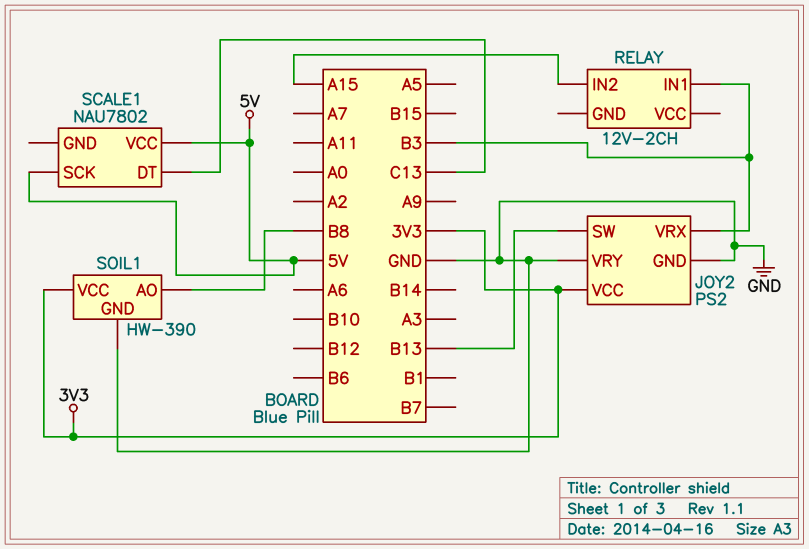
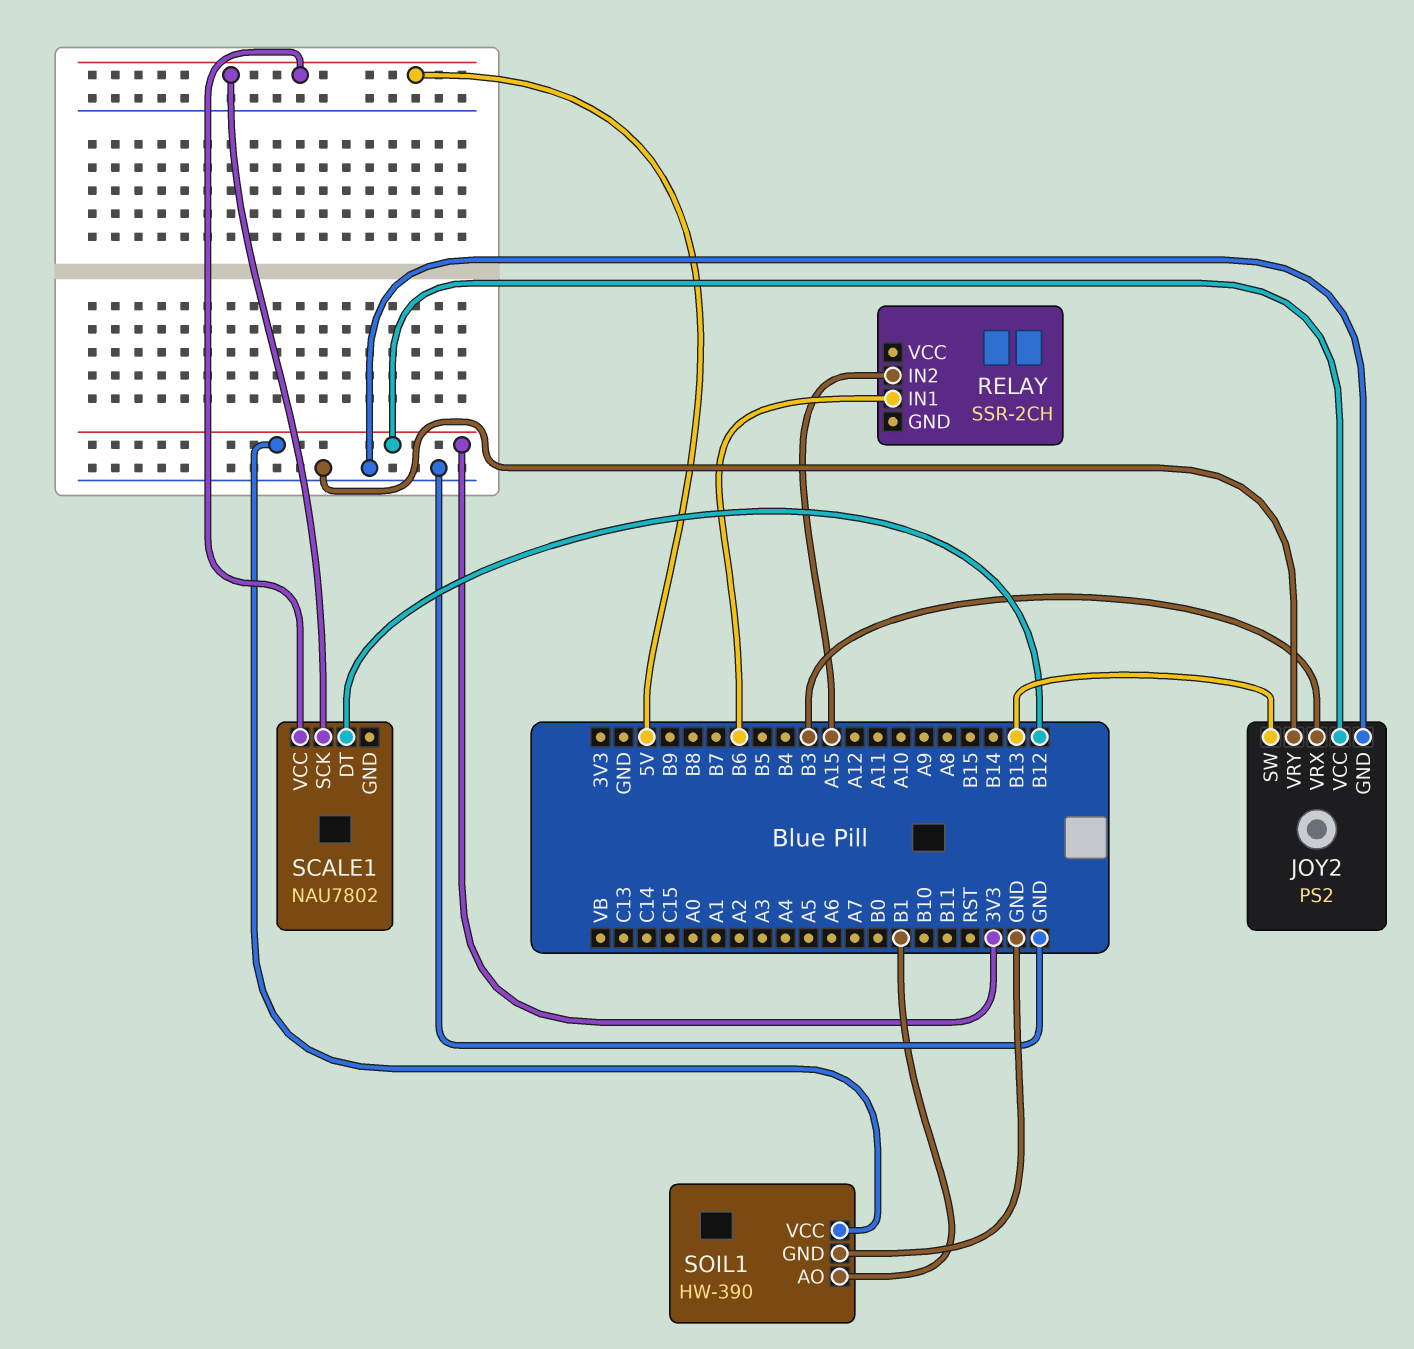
RELAY: 12V-2CH -> SSR-2CH
RELAY pin IN1: B3 -> B6
SCALE1 pin DT: C13 -> B12
SOIL1 pin AO: B8 -> B1

